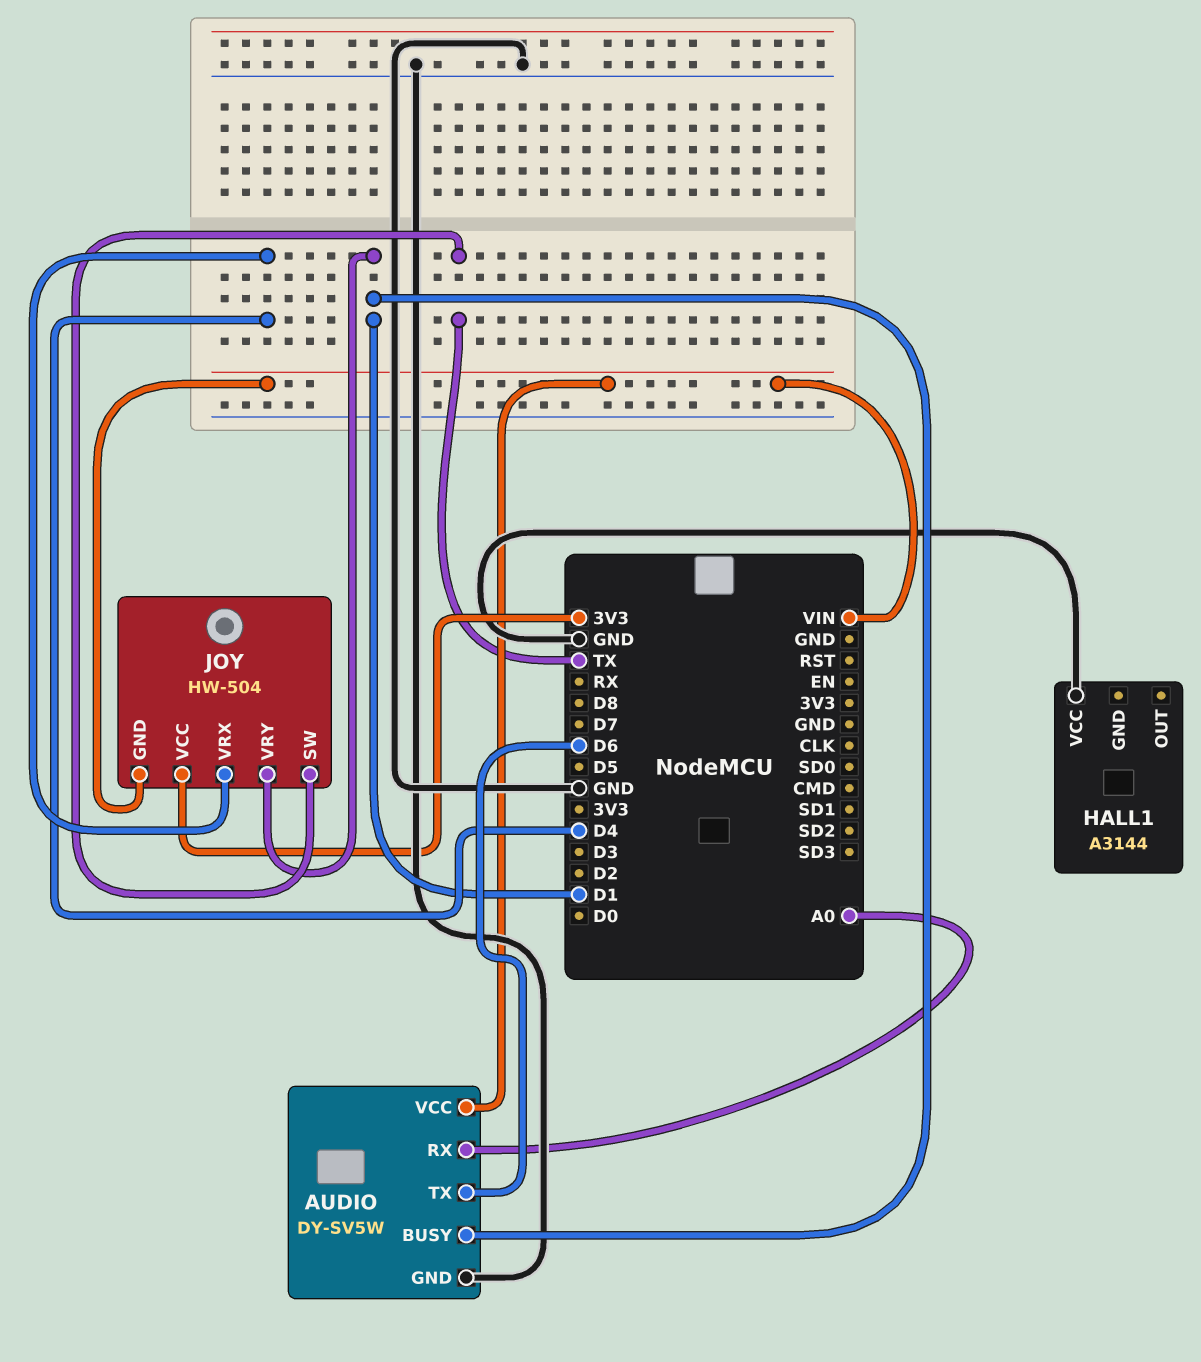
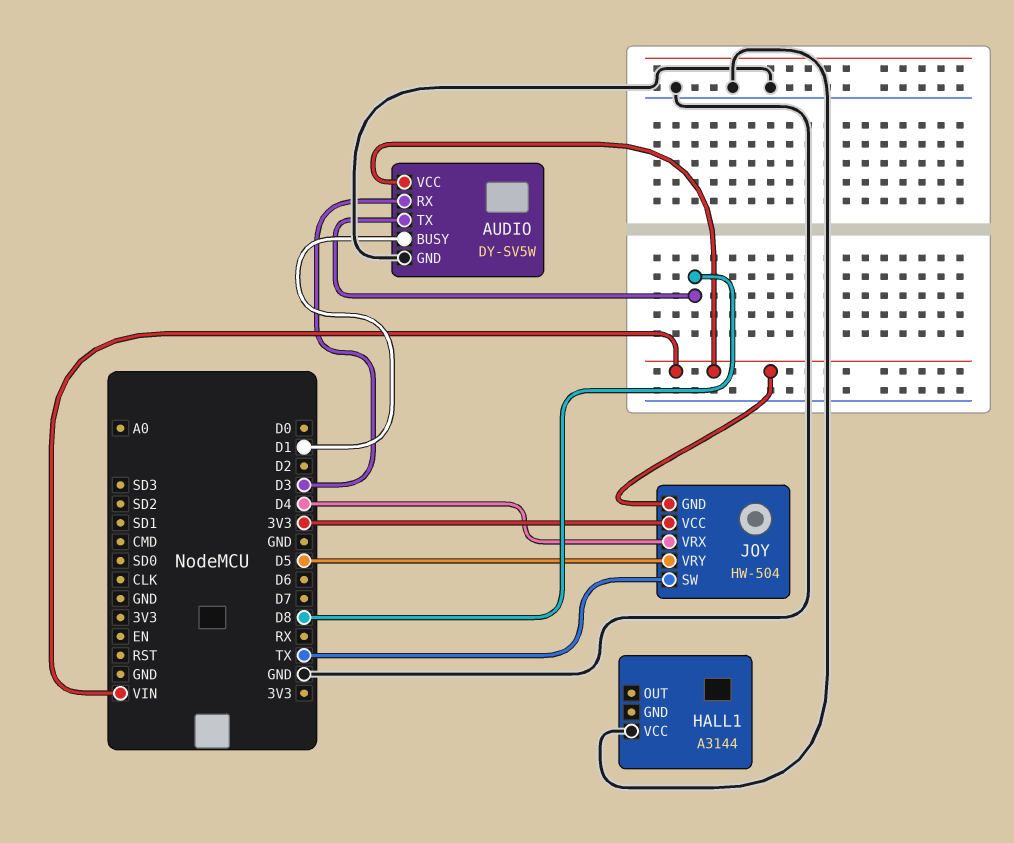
AUDIO pin RX: A0 -> D3
AUDIO pin TX: D6 -> D8
JOY pin VRY: D1 -> D5

